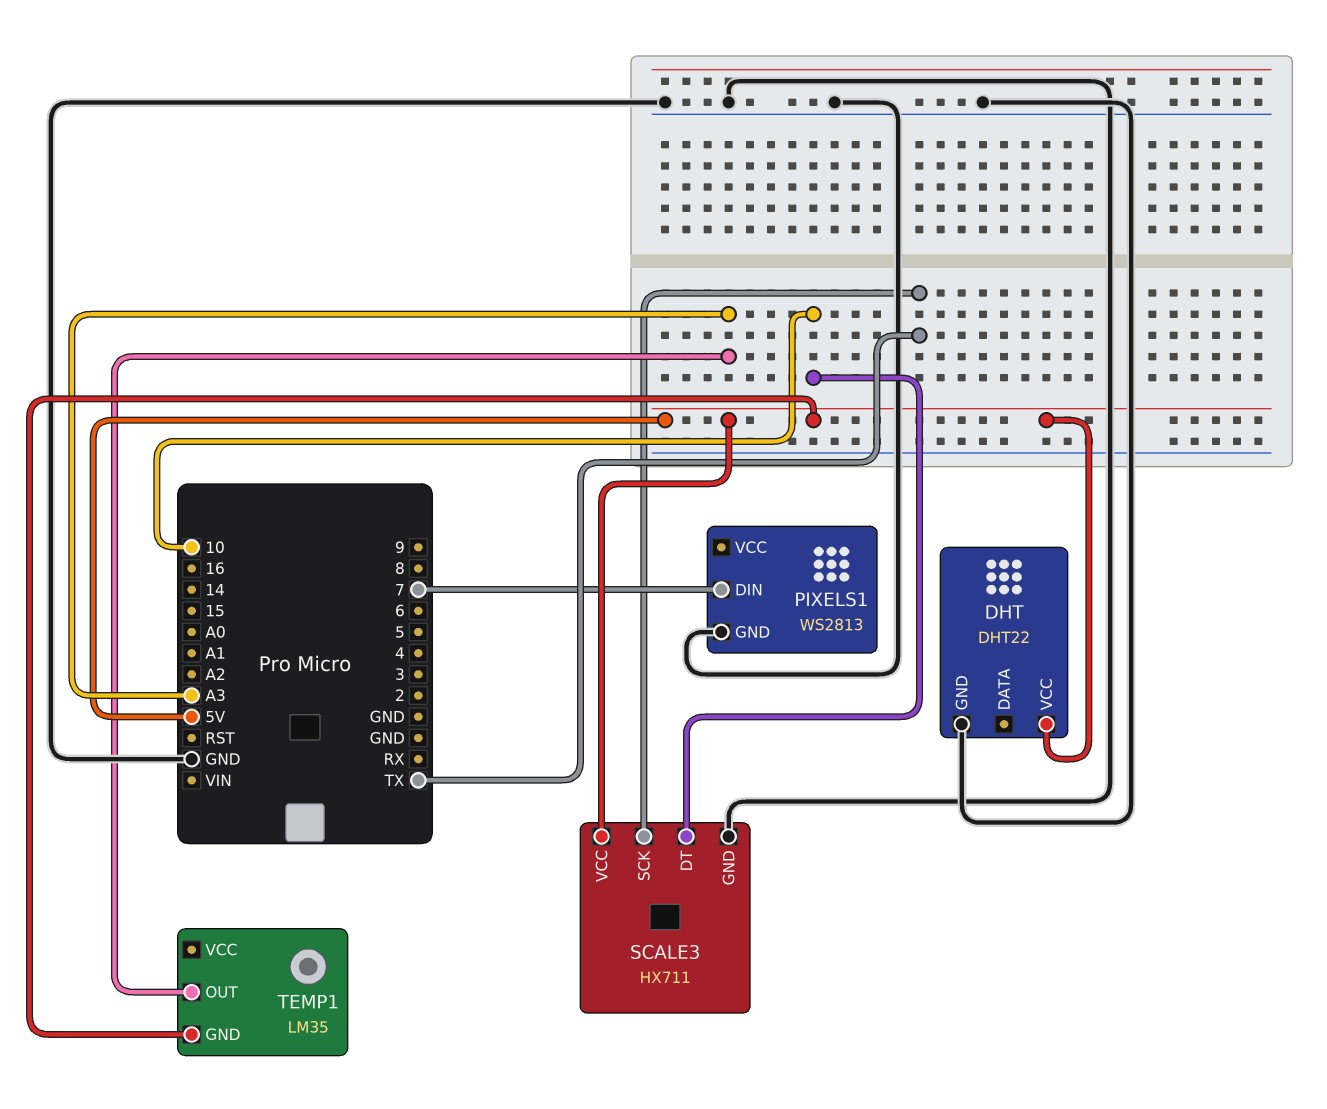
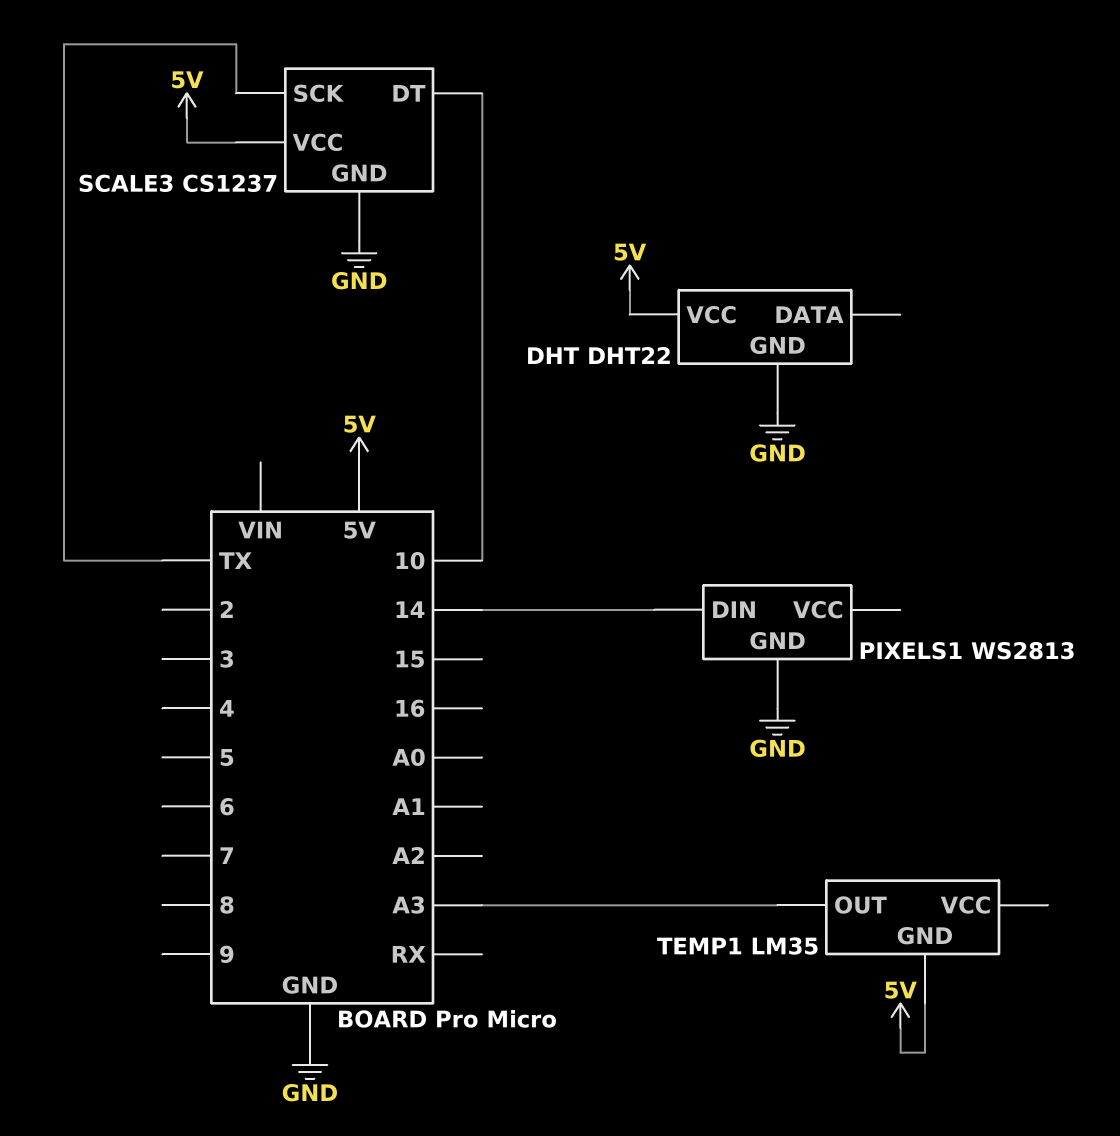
PIXELS1 pin DIN: 7 -> 14
SCALE3: HX711 -> CS1237

